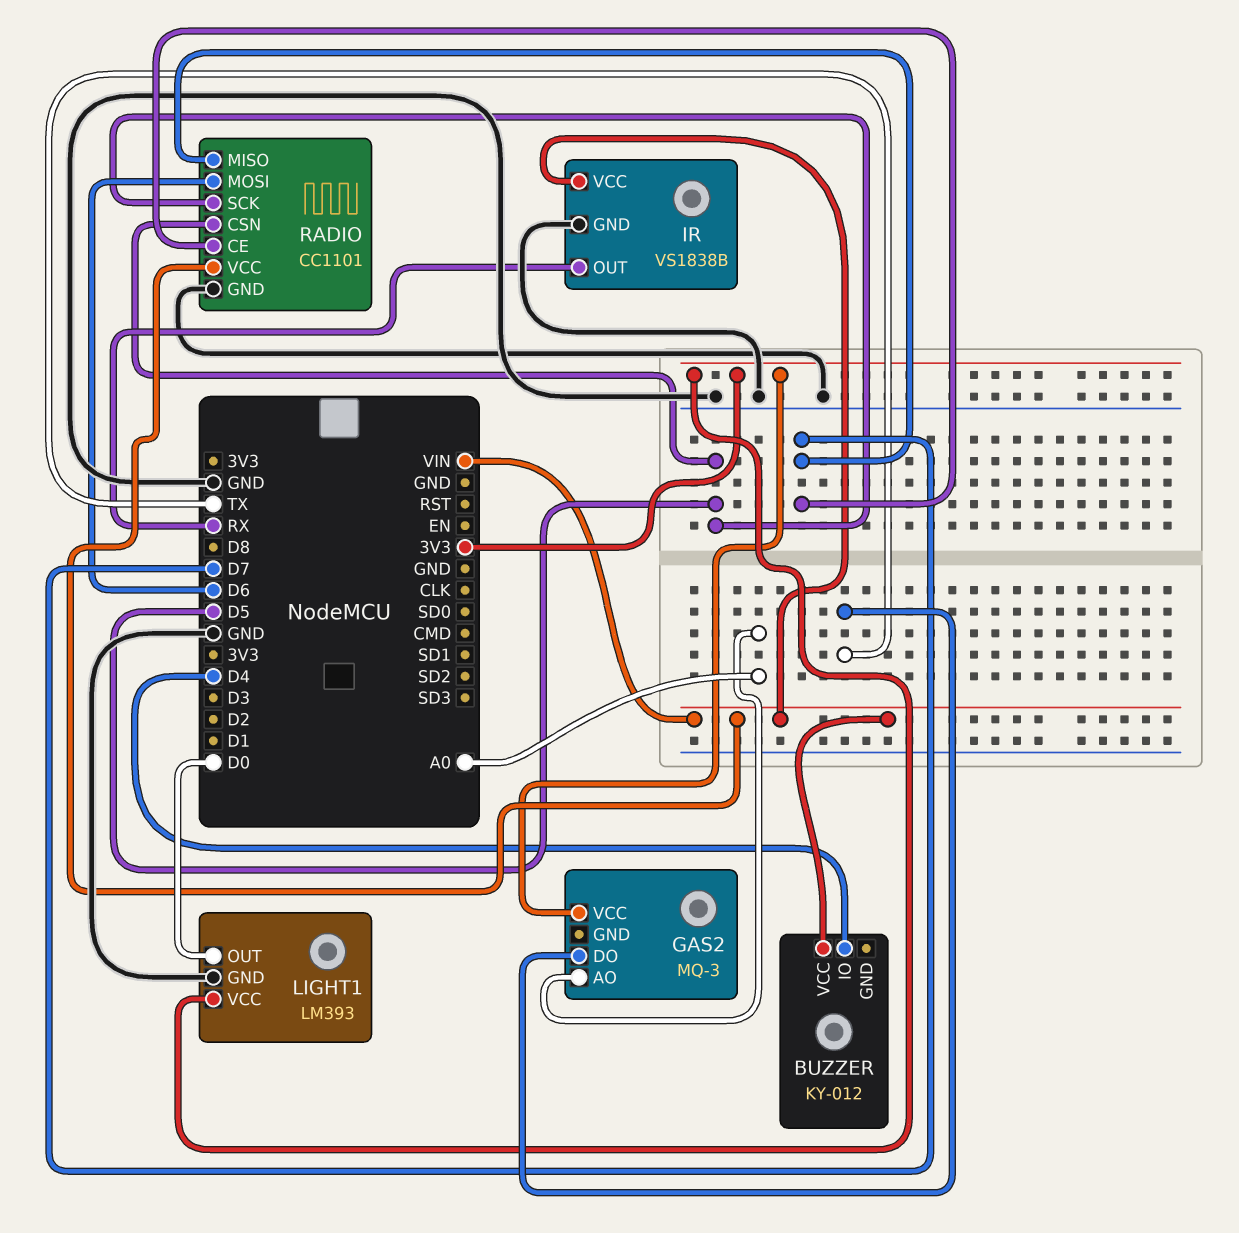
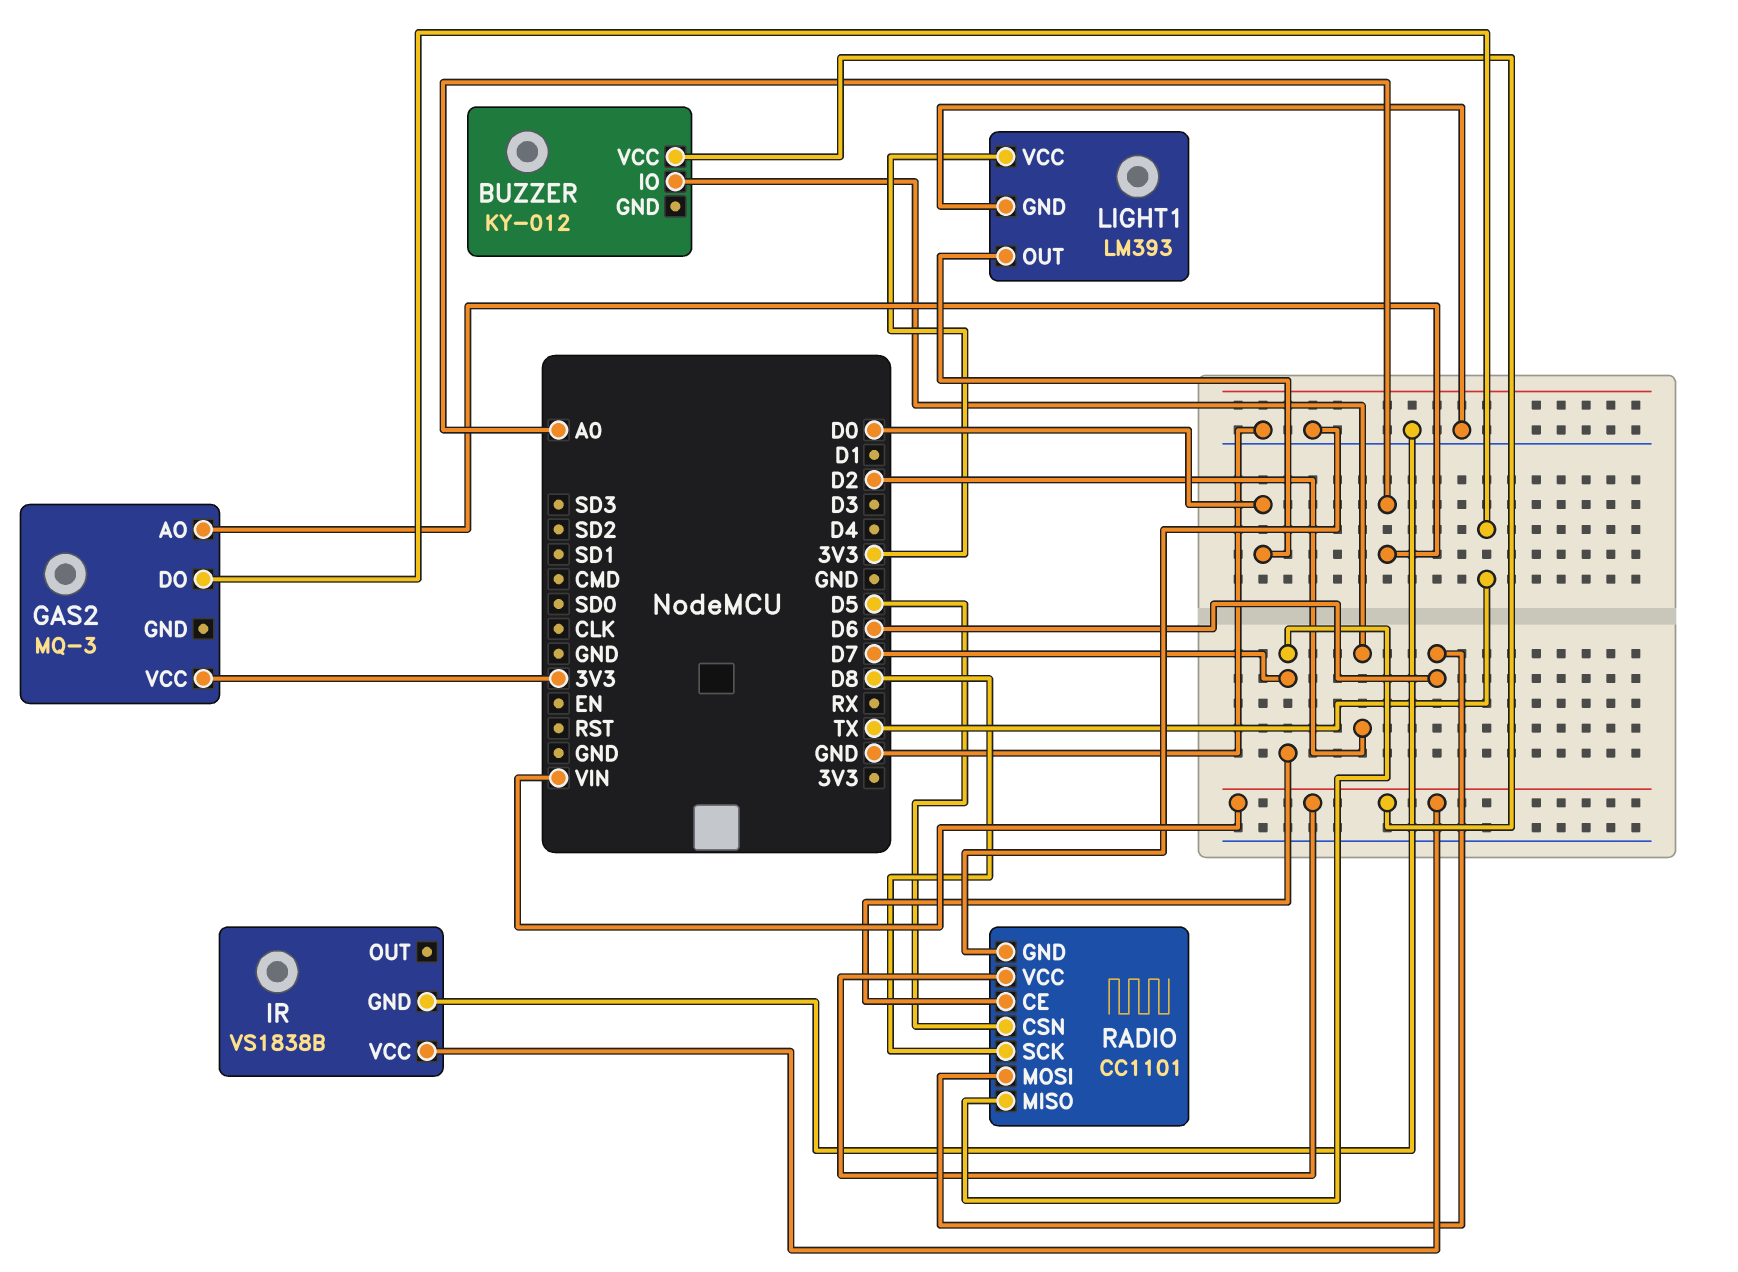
BUZZER pin IO: D4 -> D2
IR pin OUT: RX -> none
RADIO pin SCK: D5 -> D8

